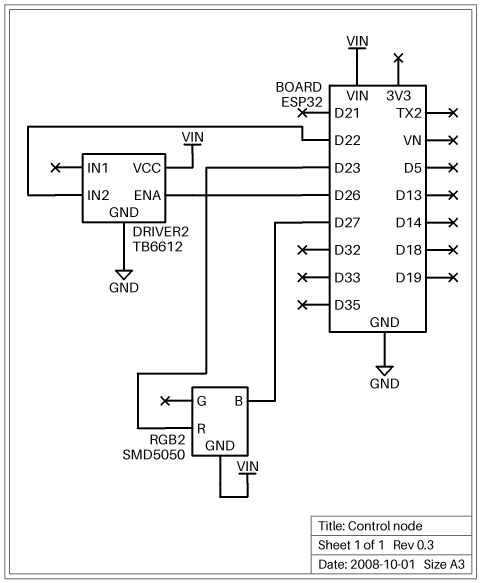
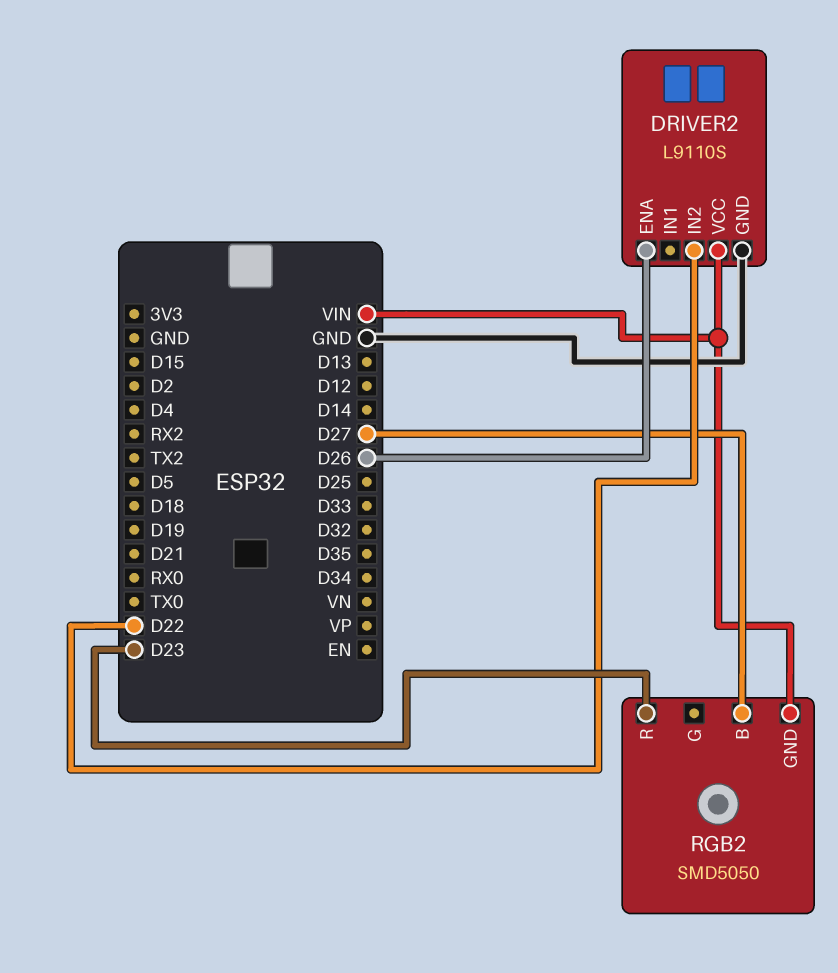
DRIVER2: TB6612 -> L9110S

